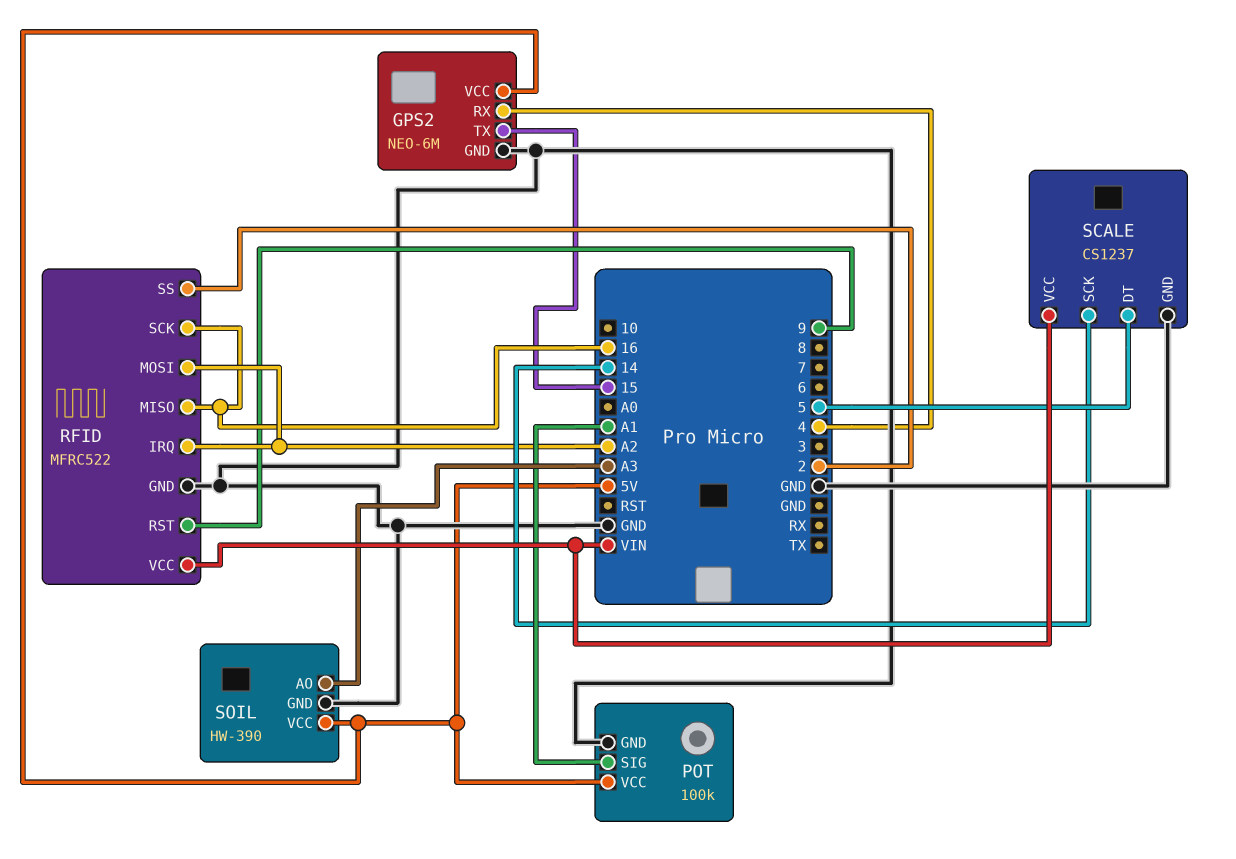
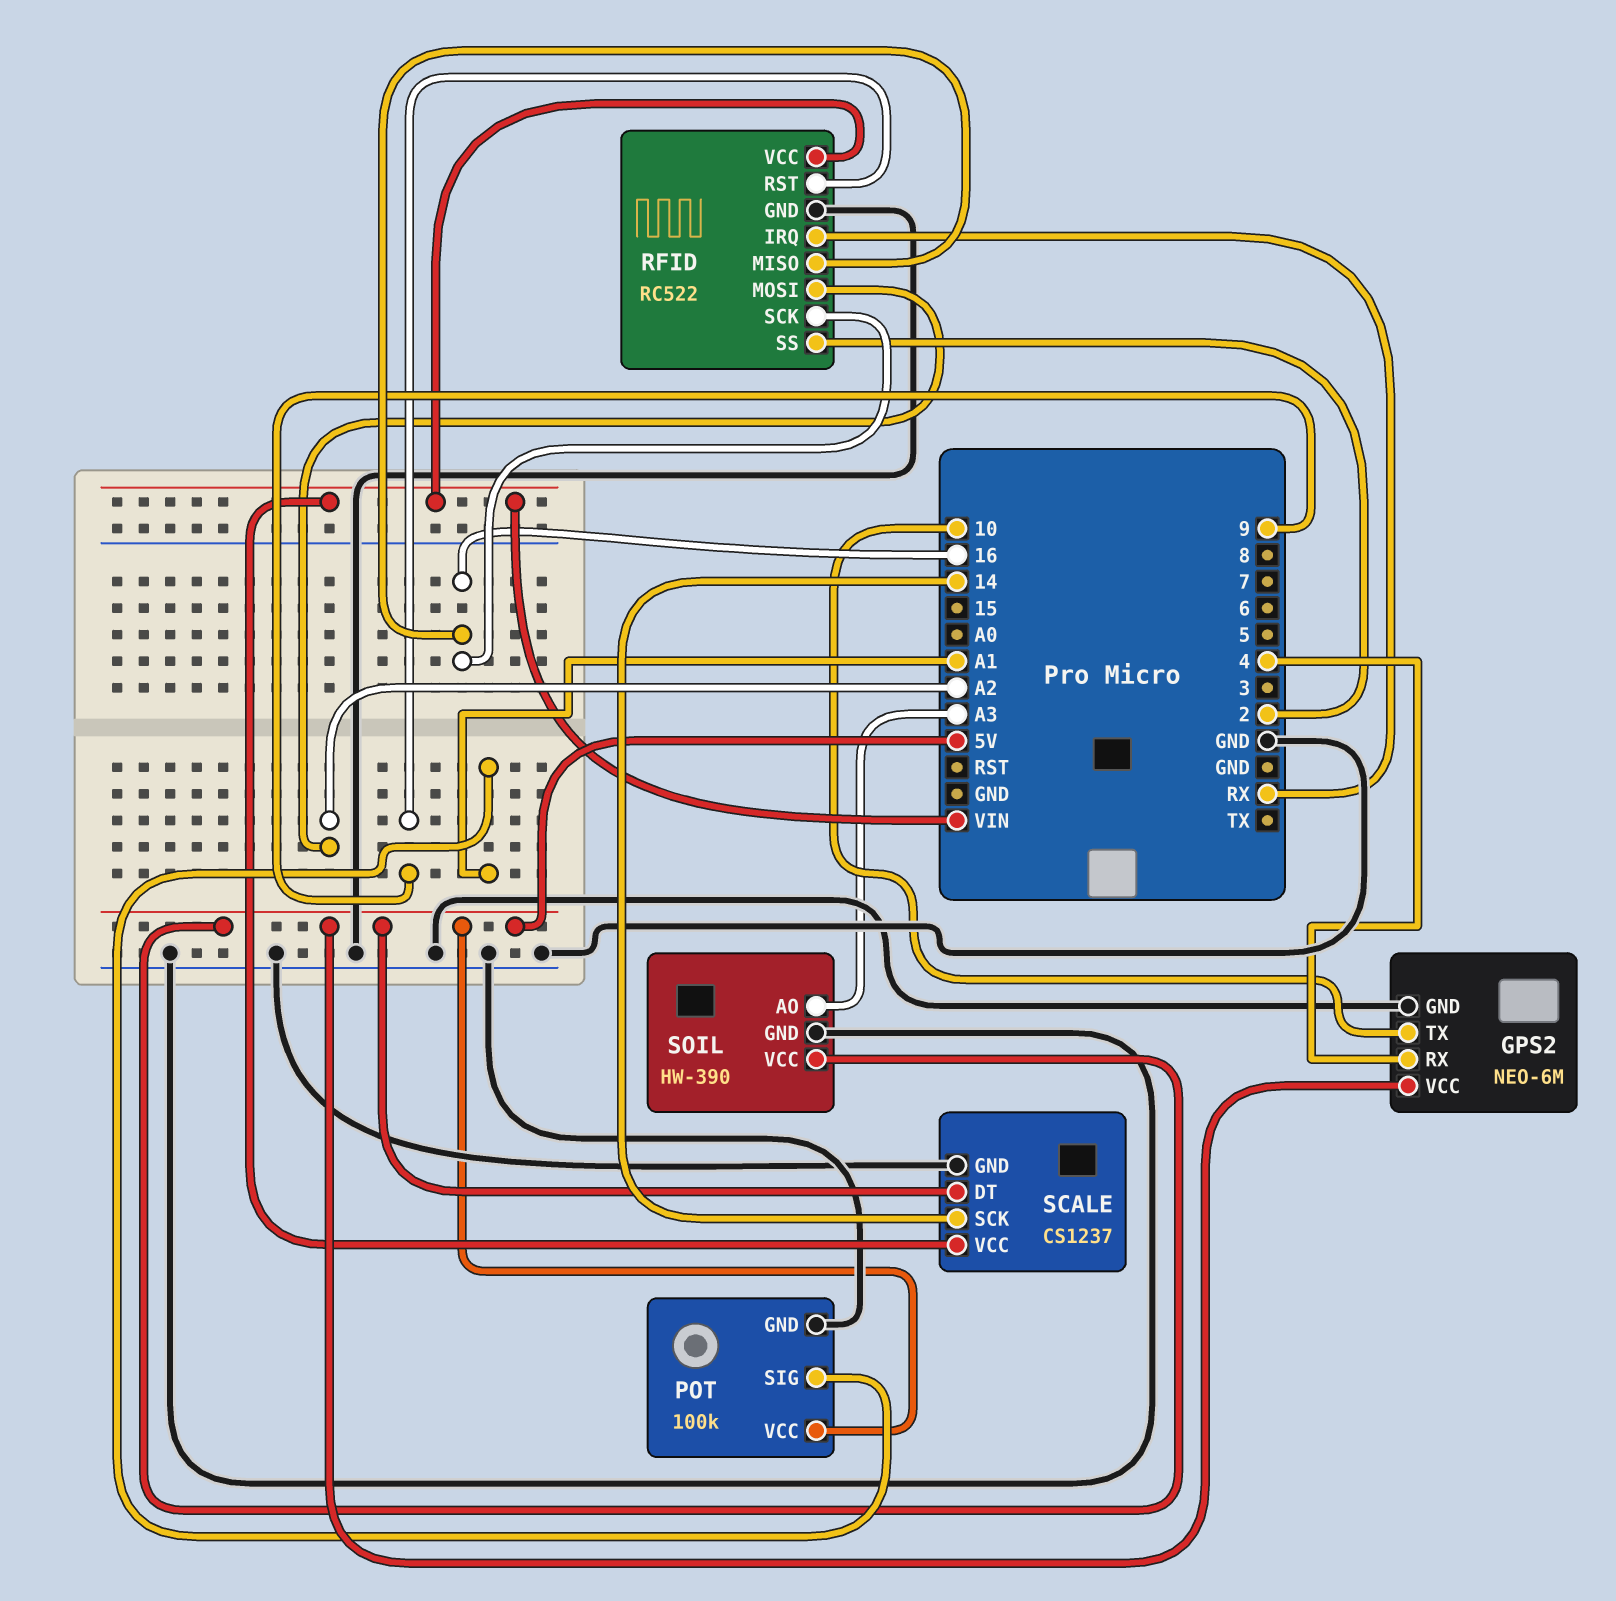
GPS2 pin TX: 15 -> 10
RFID: MFRC522 -> RC522
RFID pin IRQ: A2 -> RX
SCALE pin DT: 5 -> 5V

